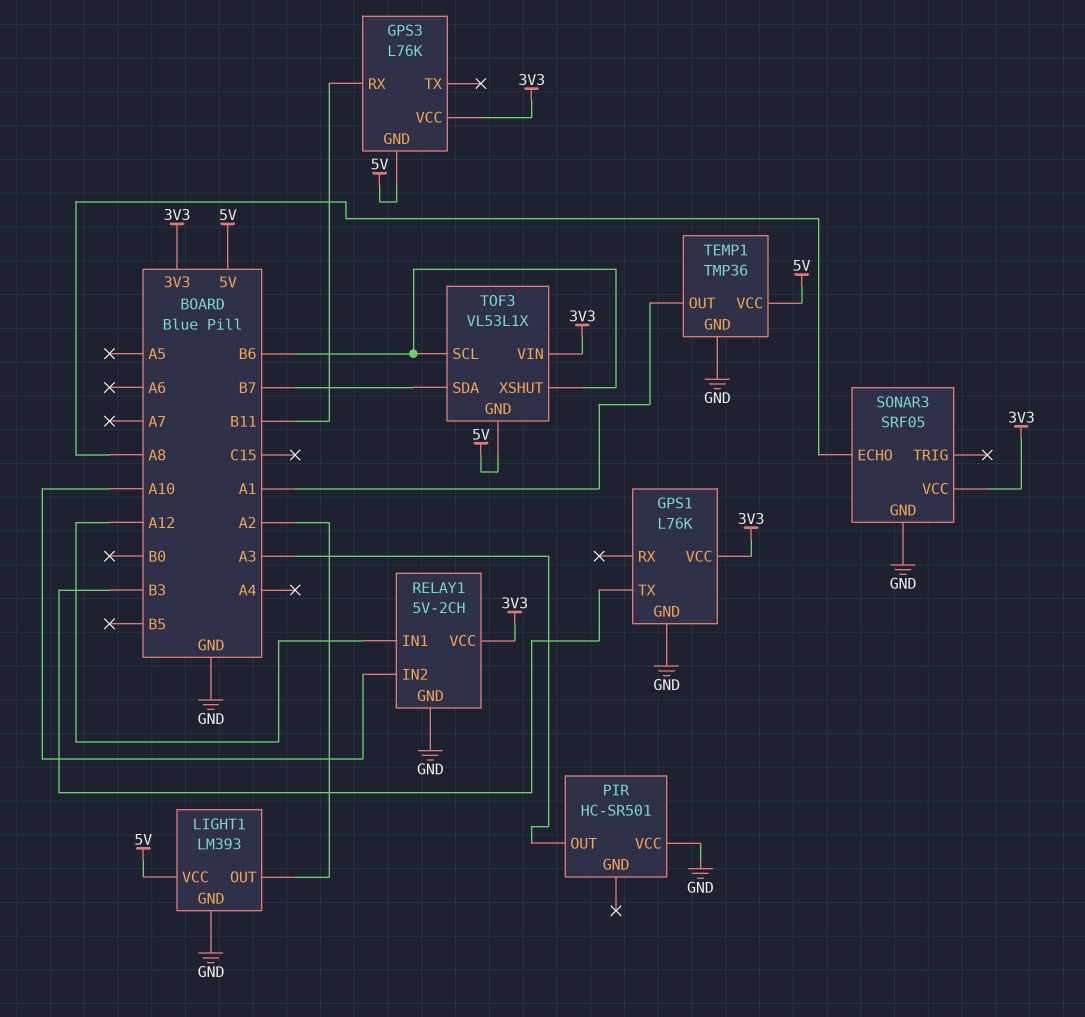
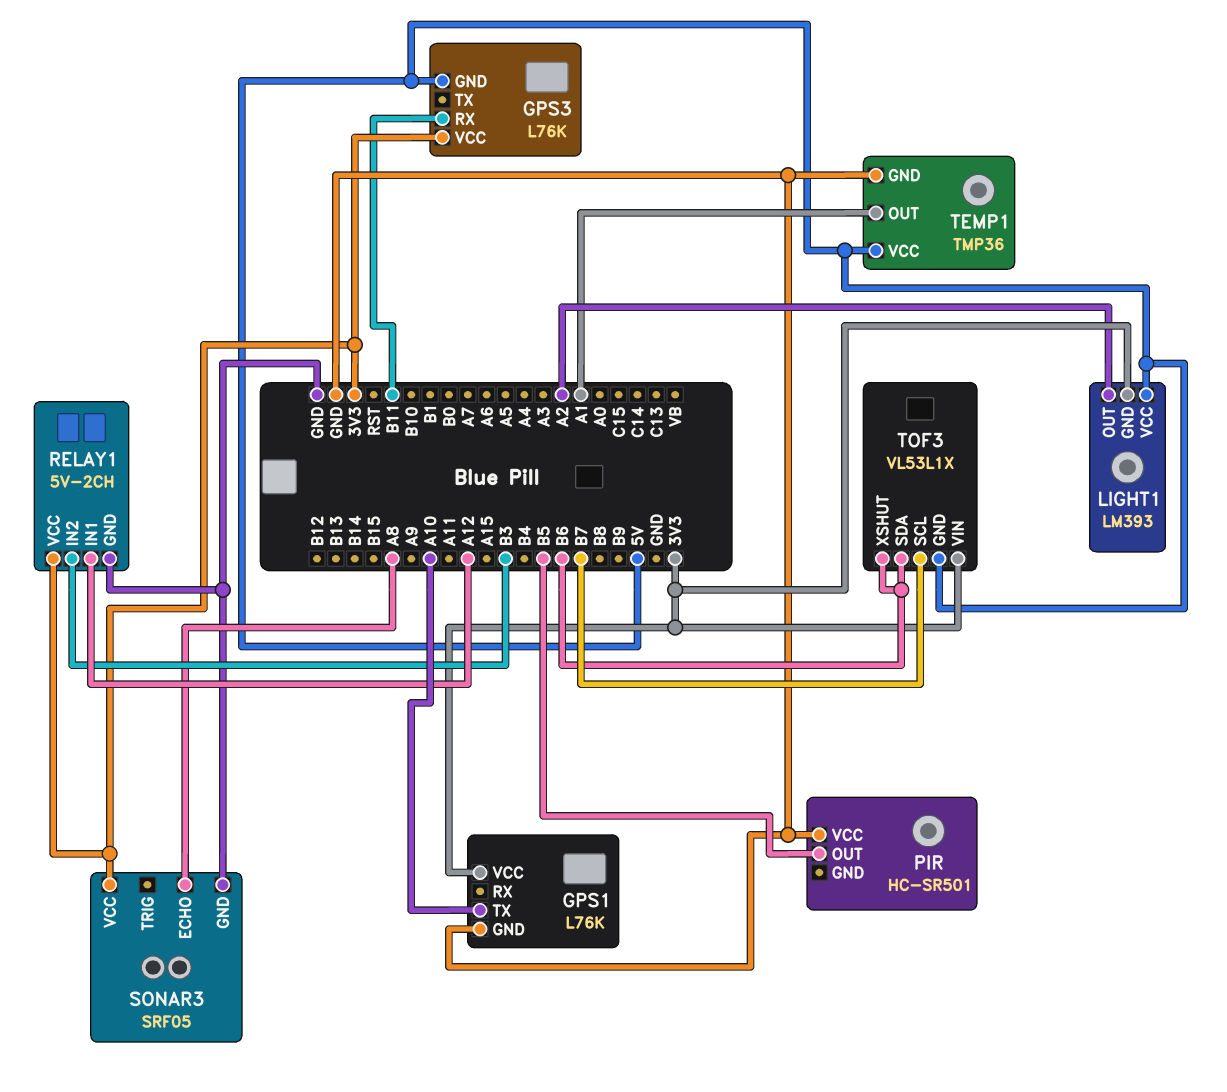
GPS1 pin TX: B3 -> A10
LIGHT1 pin GND: GND -> 3V3
PIR pin OUT: A3 -> B5
RELAY1 pin IN2: A10 -> B3
TOF3 pin SCL: B6 -> B7
TOF3 pin SDA: B7 -> B6

